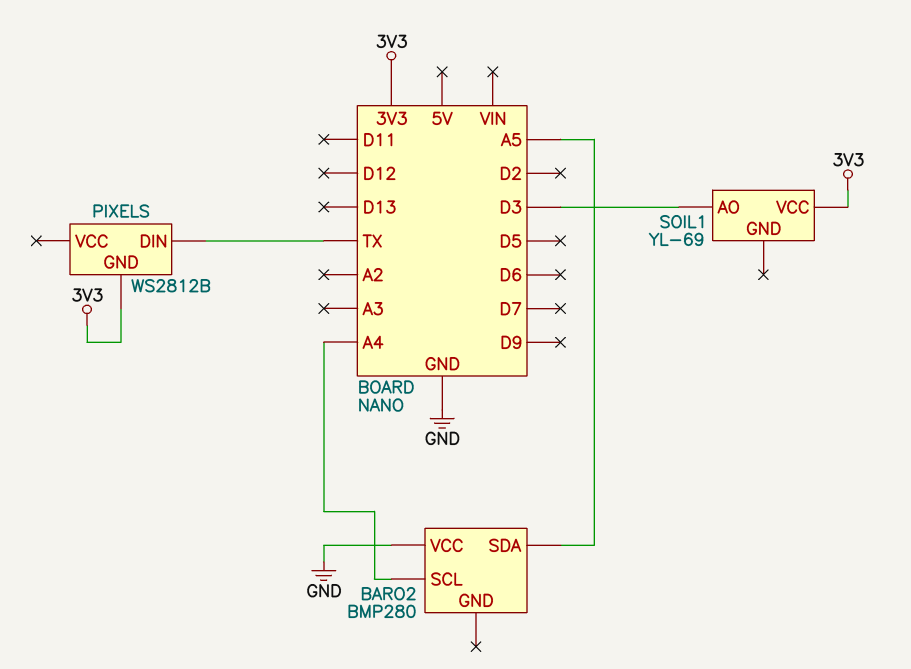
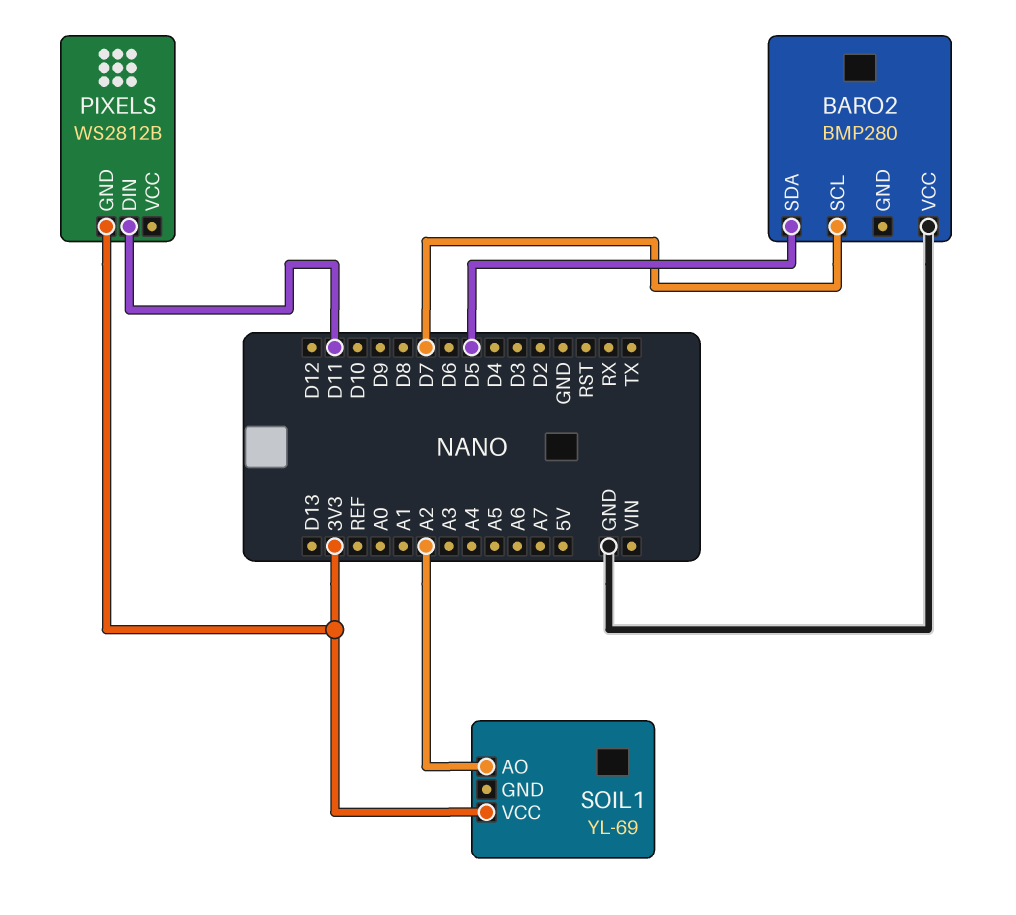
BARO2 pin SCL: A4 -> D7
BARO2 pin SDA: A5 -> D5
PIXELS pin DIN: TX -> D11
SOIL1 pin AO: D3 -> A2

